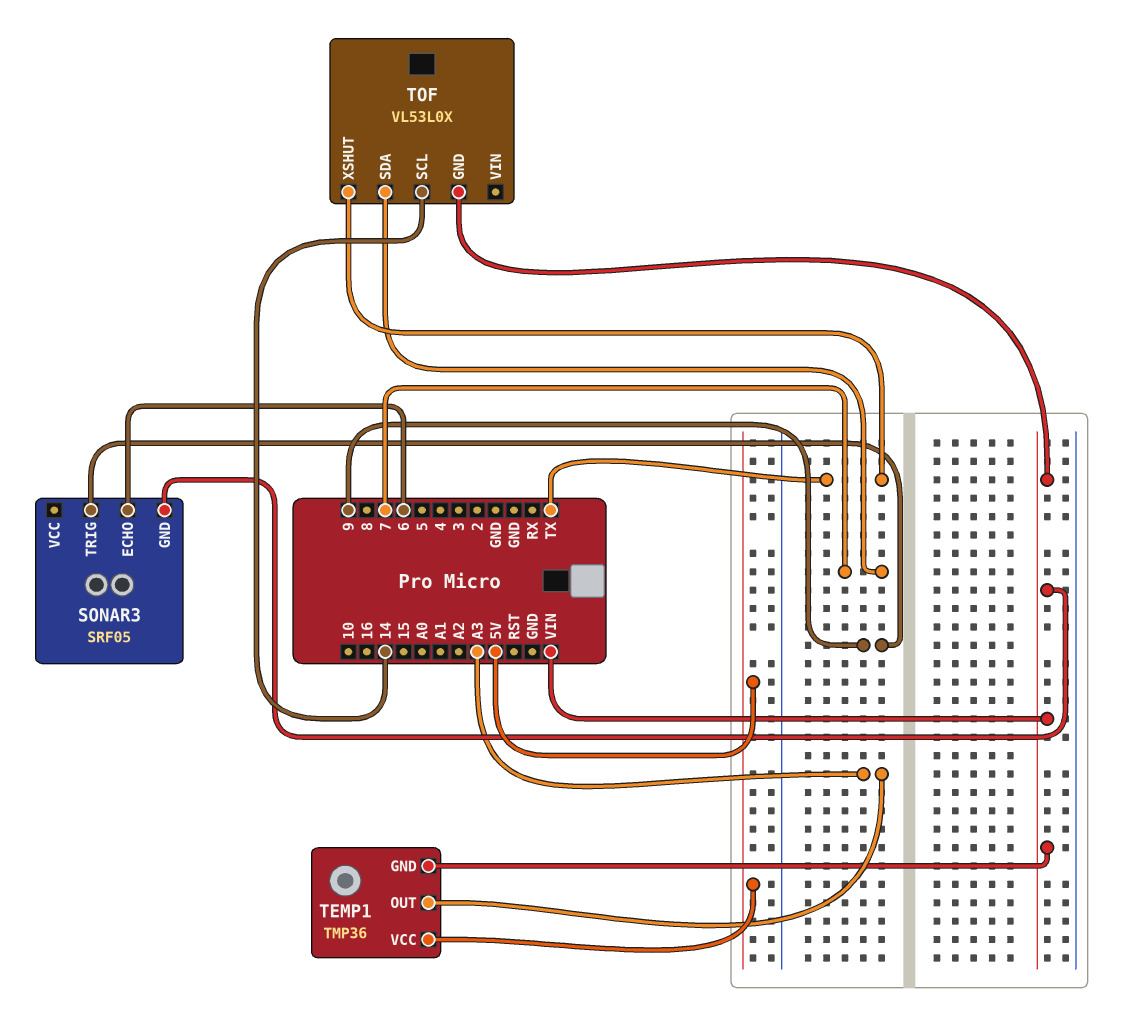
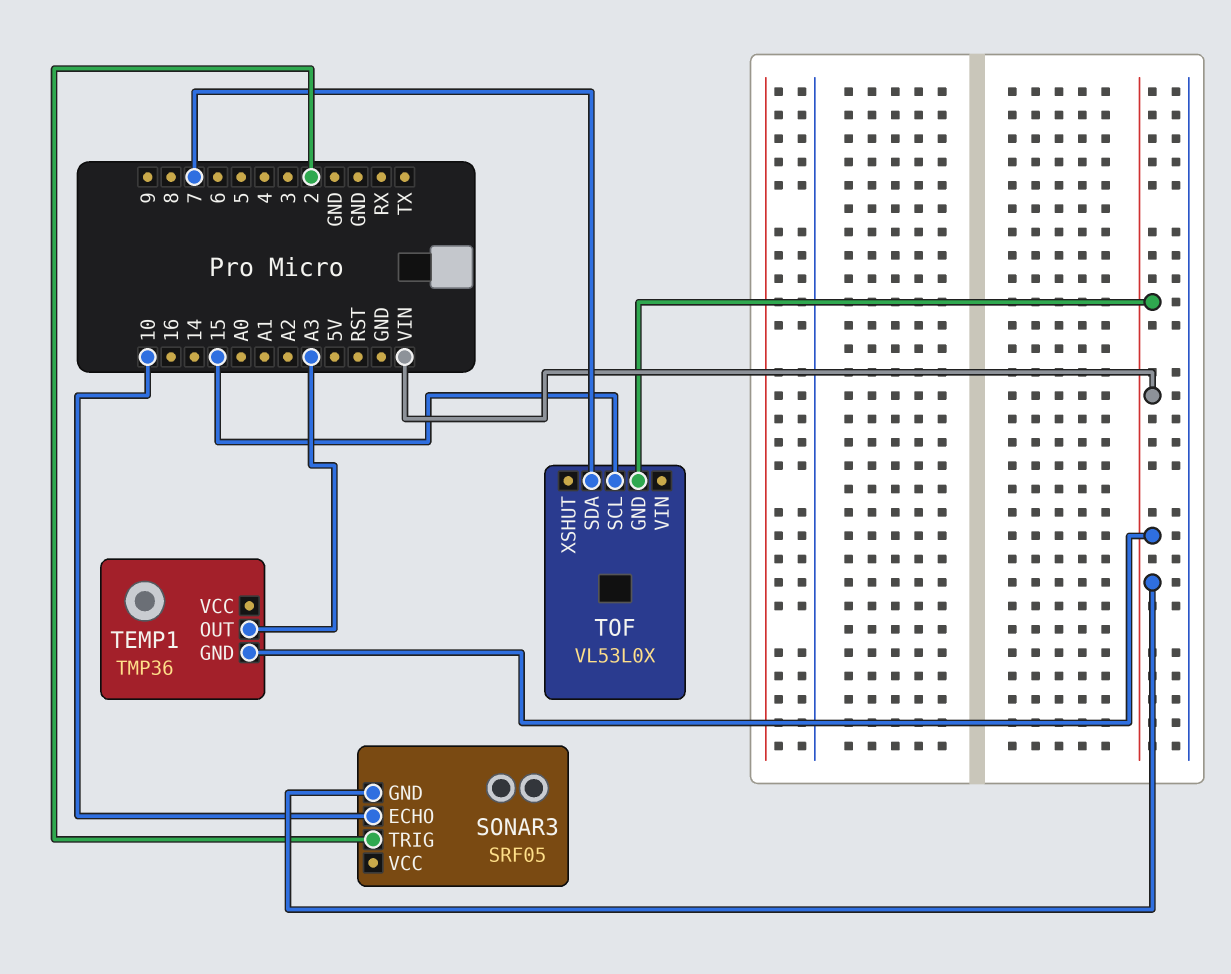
SONAR3 pin ECHO: 6 -> 10
SONAR3 pin TRIG: 9 -> 2
TEMP1 pin VCC: 5V -> none
TOF pin SCL: 14 -> 15
TOF pin XSHUT: TX -> none

